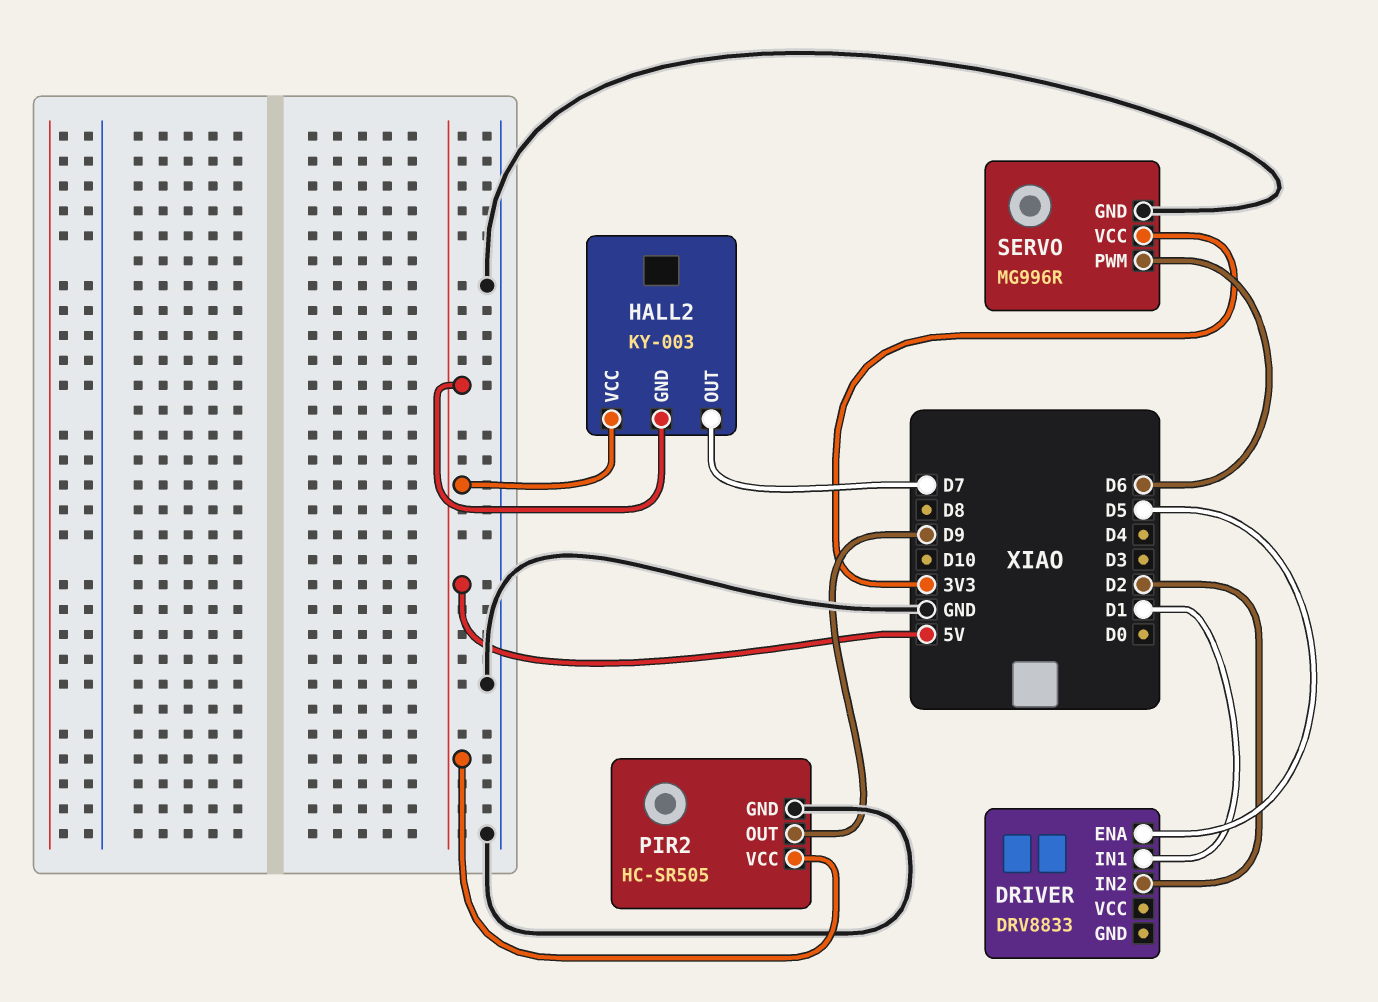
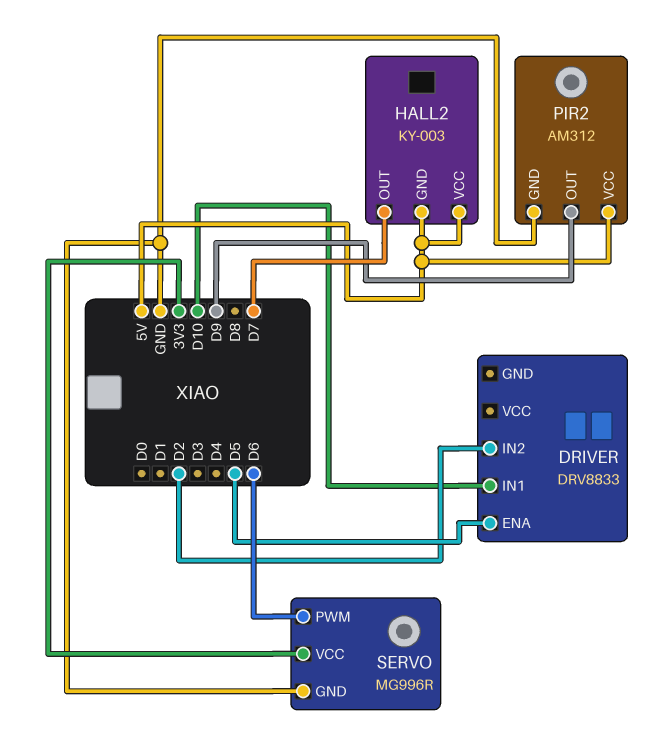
DRIVER pin IN1: D1 -> D10
PIR2: HC-SR505 -> AM312

